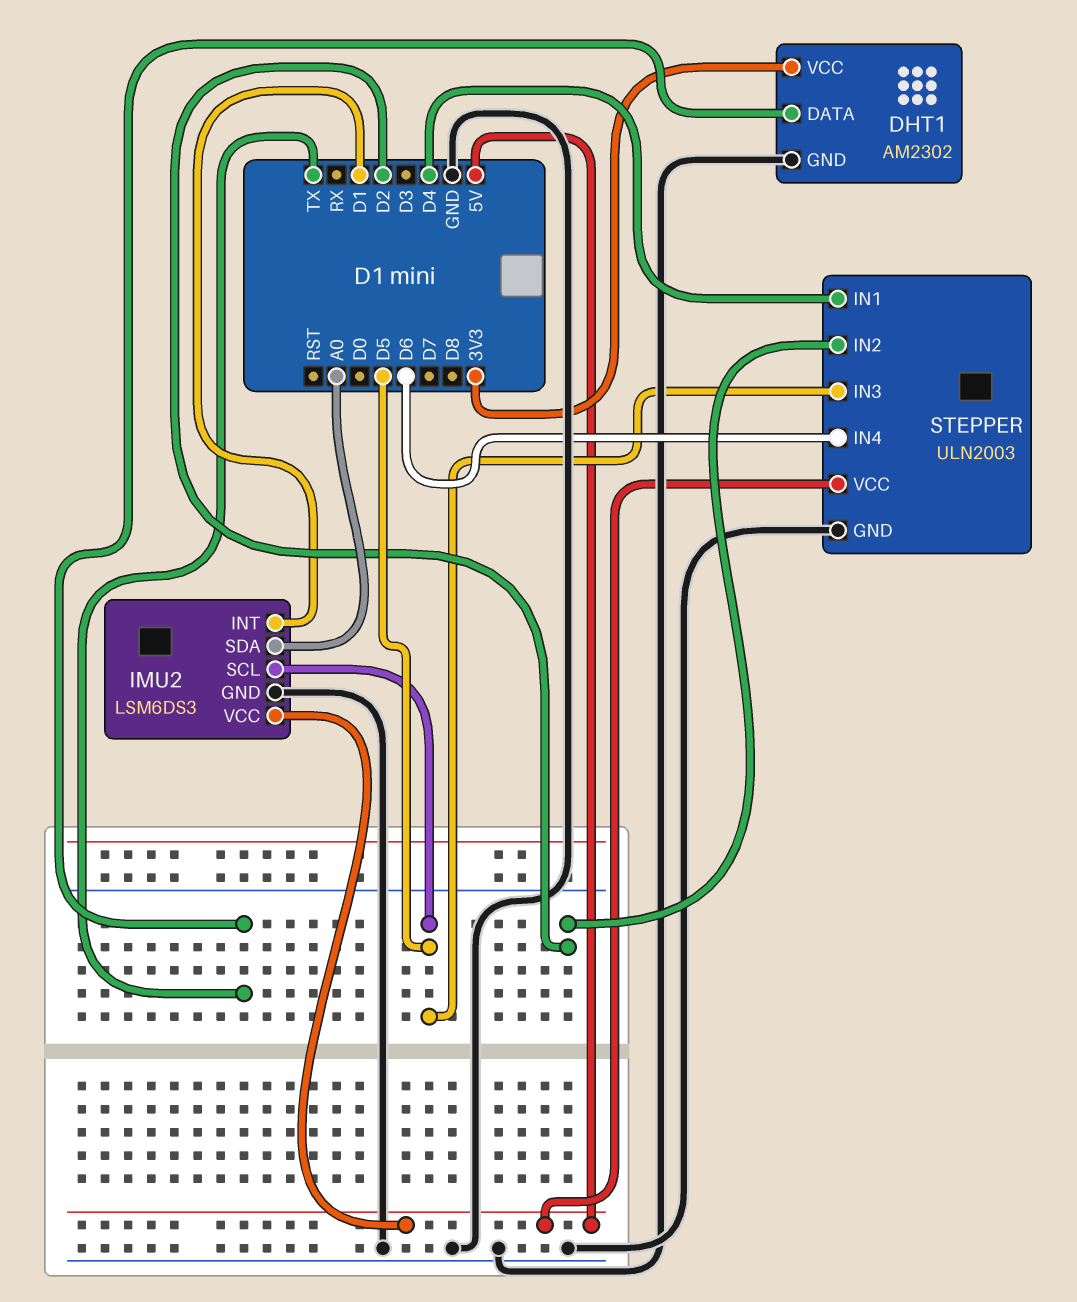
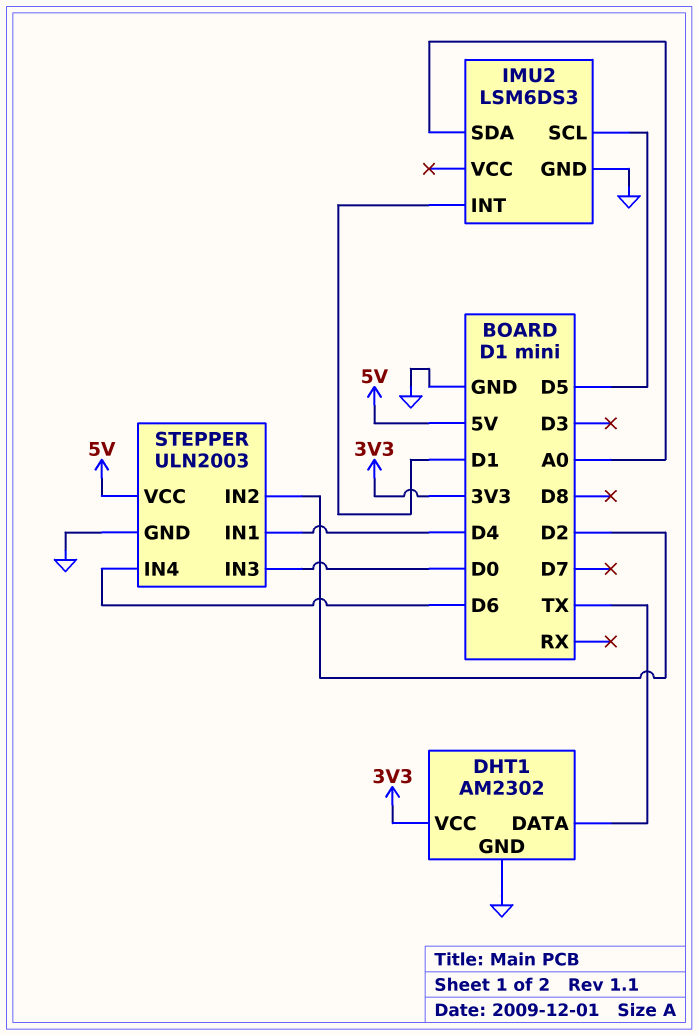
IMU2 pin VCC: 5V -> none
STEPPER pin IN3: D5 -> D0

